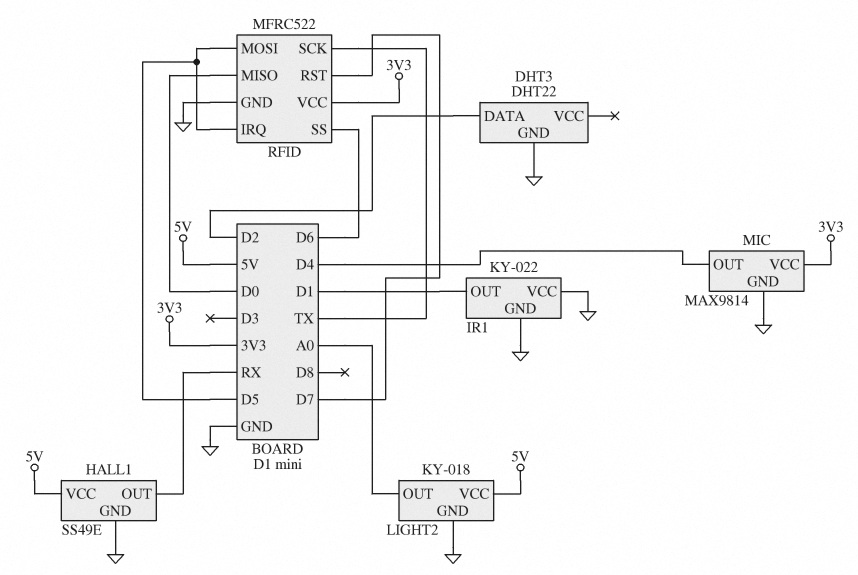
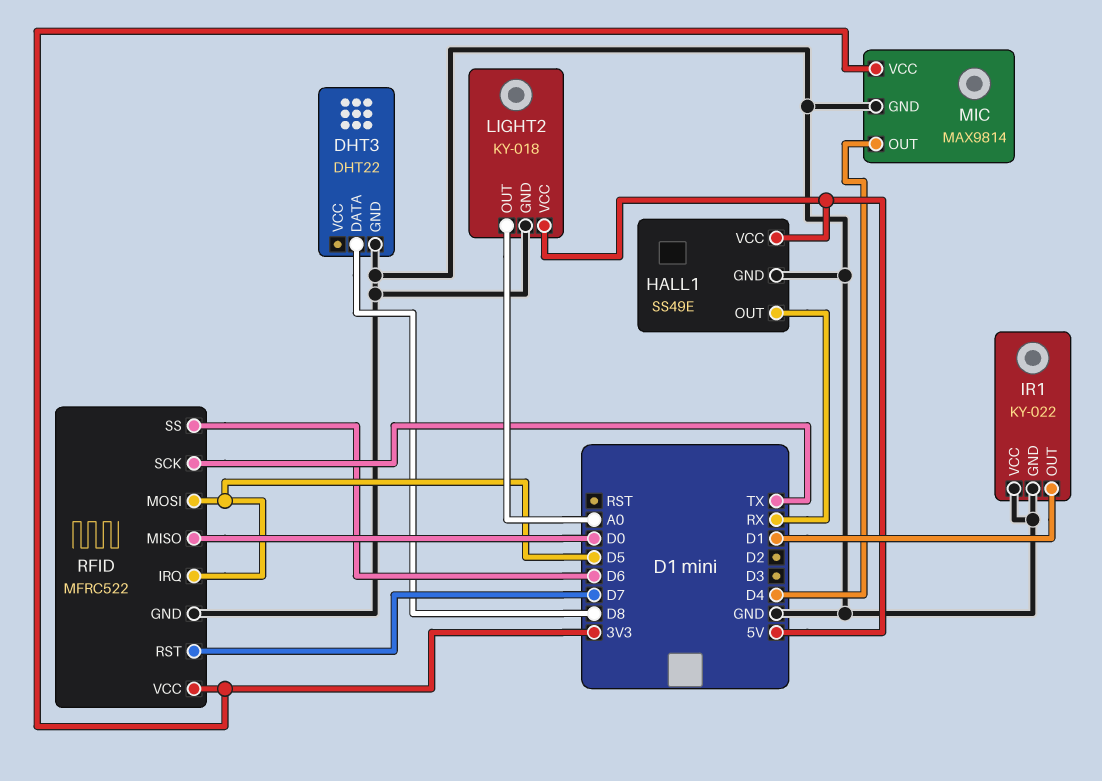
DHT3 pin DATA: D2 -> D8

